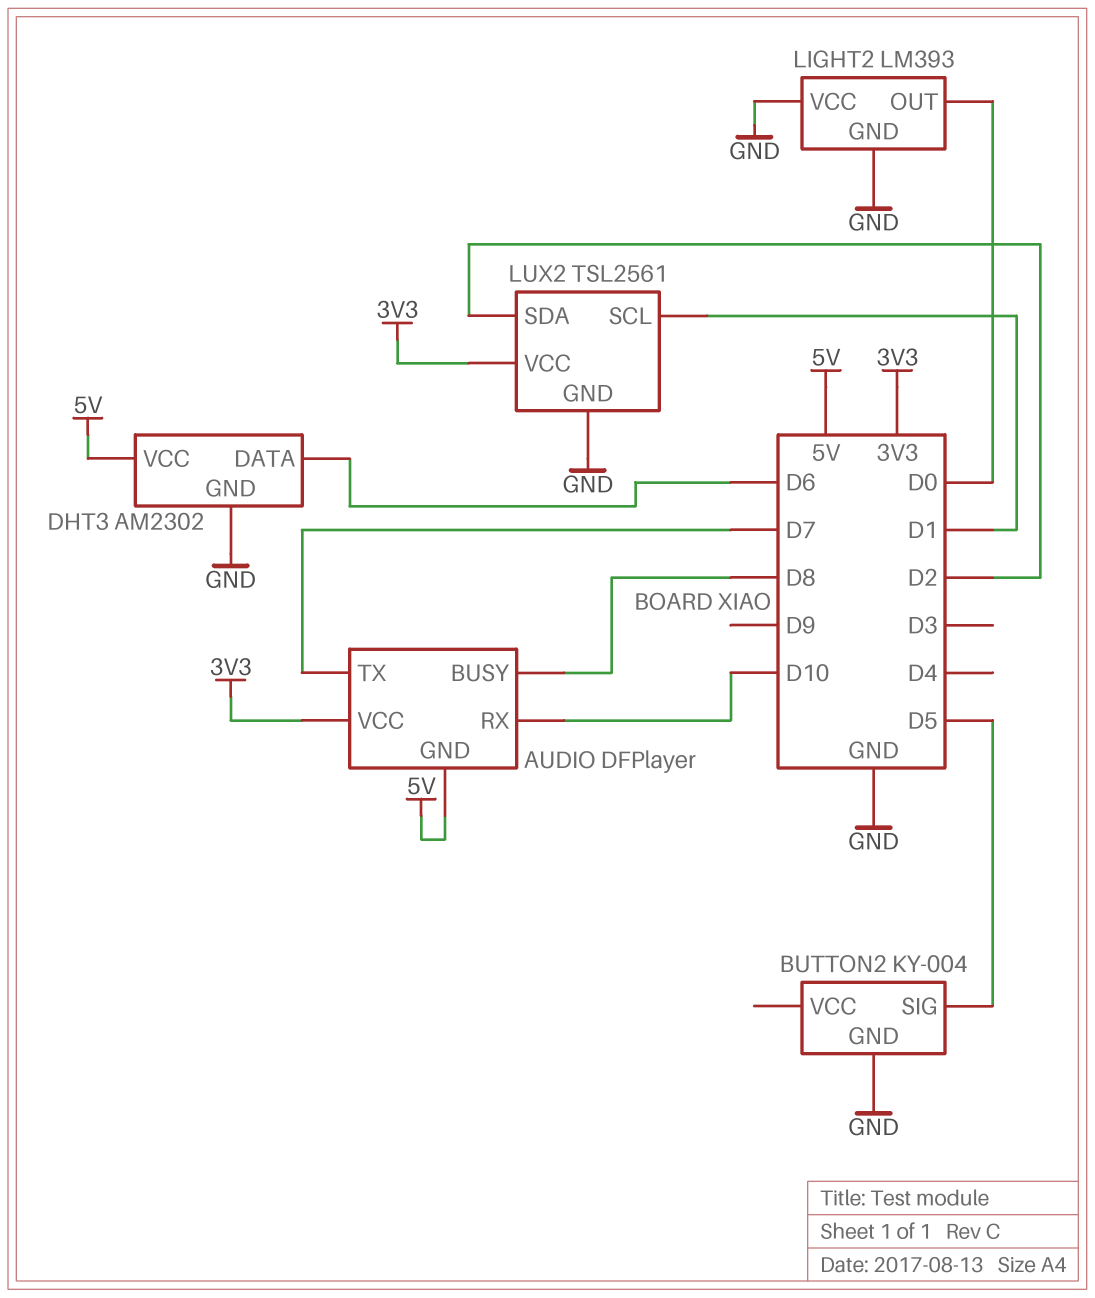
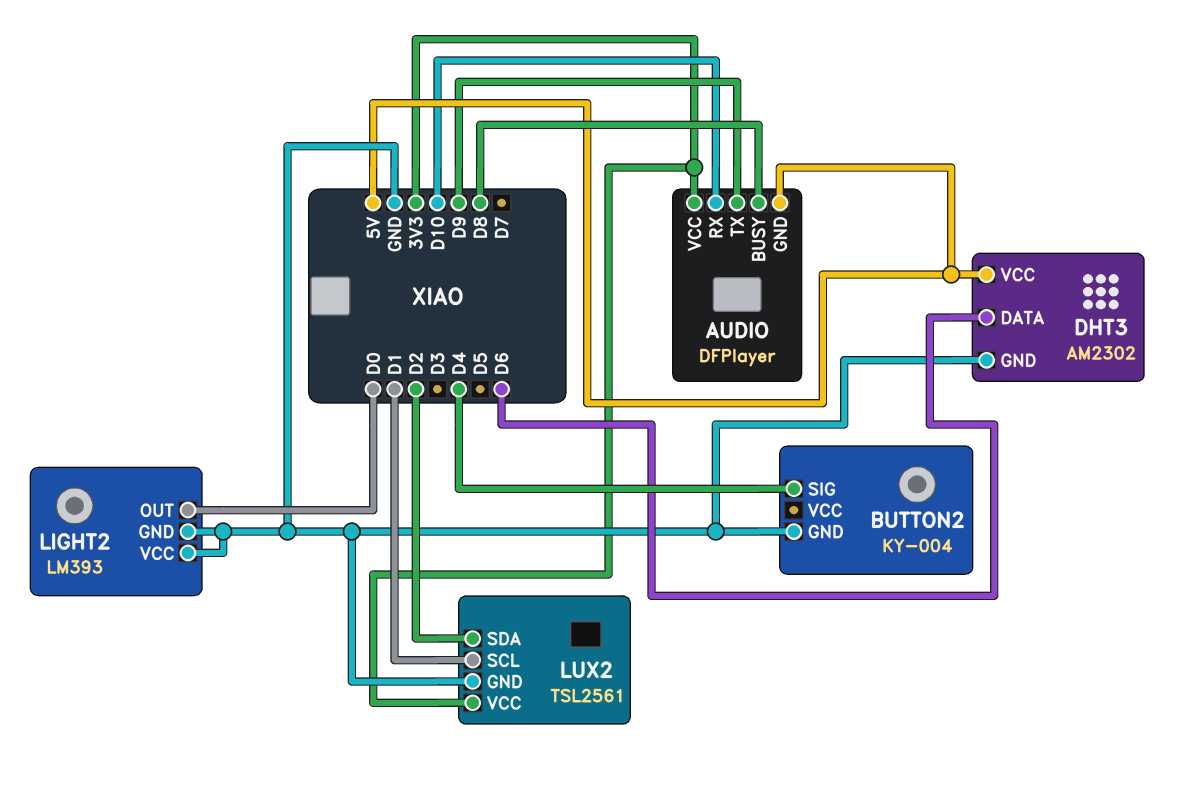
AUDIO pin TX: D7 -> D9
BUTTON2 pin SIG: D5 -> D4

